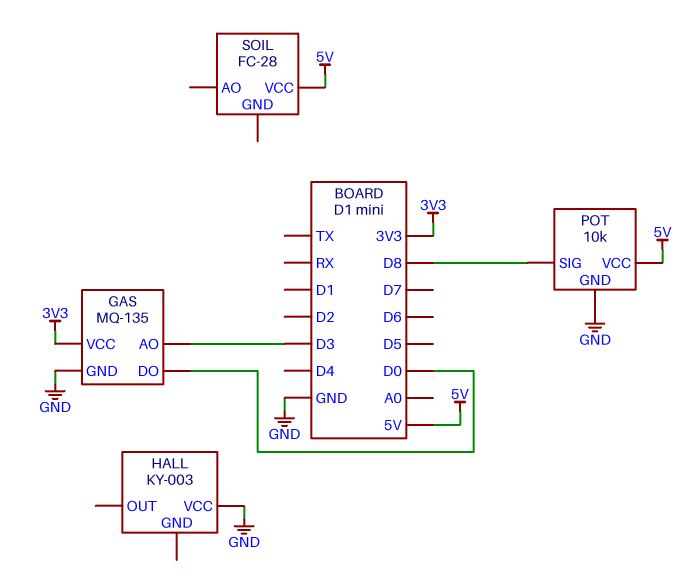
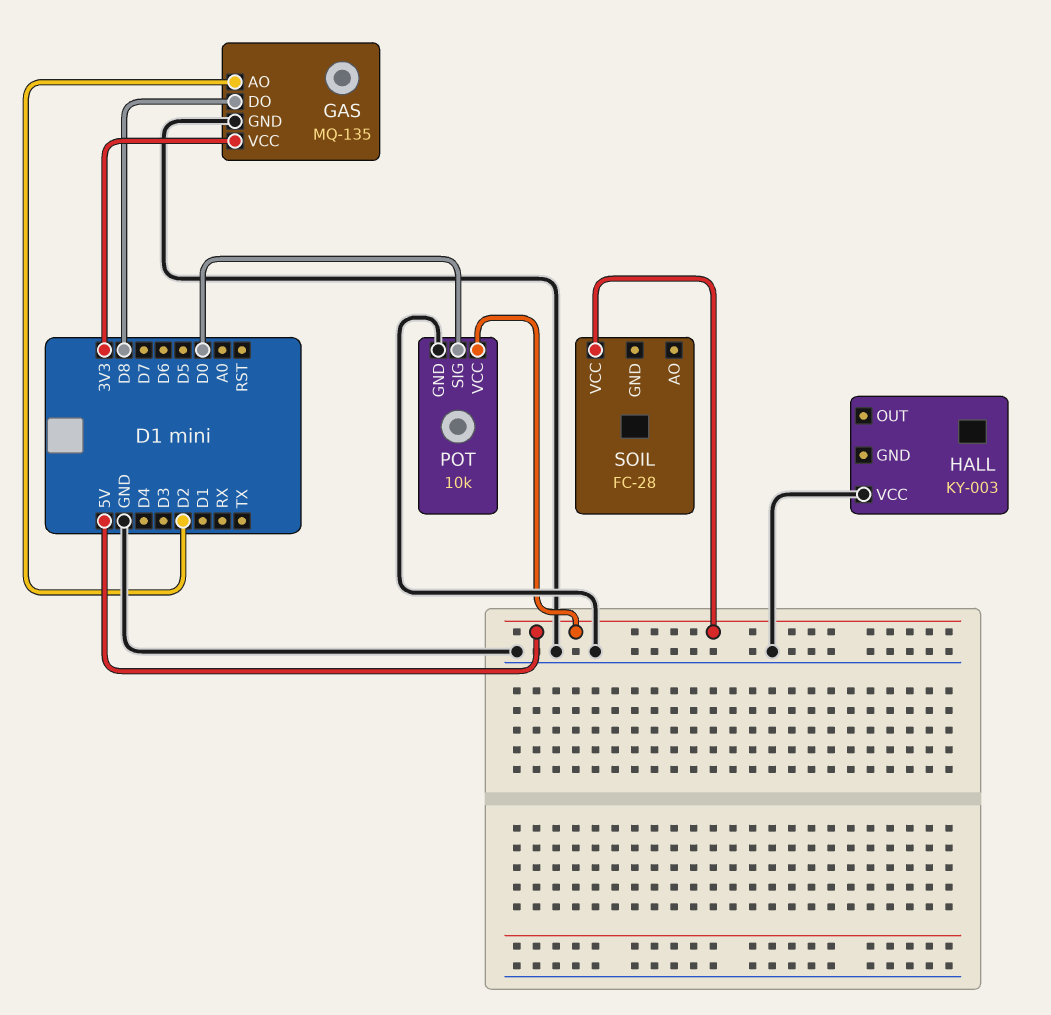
GAS pin AO: D3 -> D2
GAS pin DO: D0 -> D8
POT pin SIG: D8 -> D0

